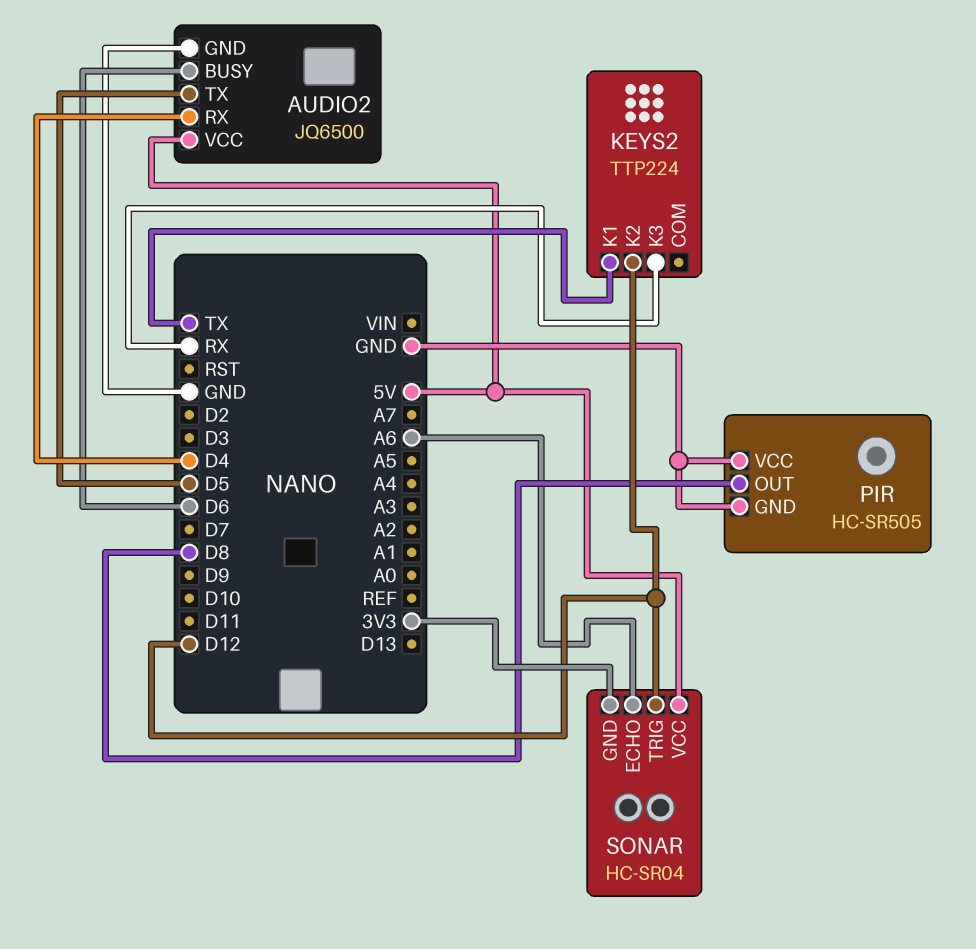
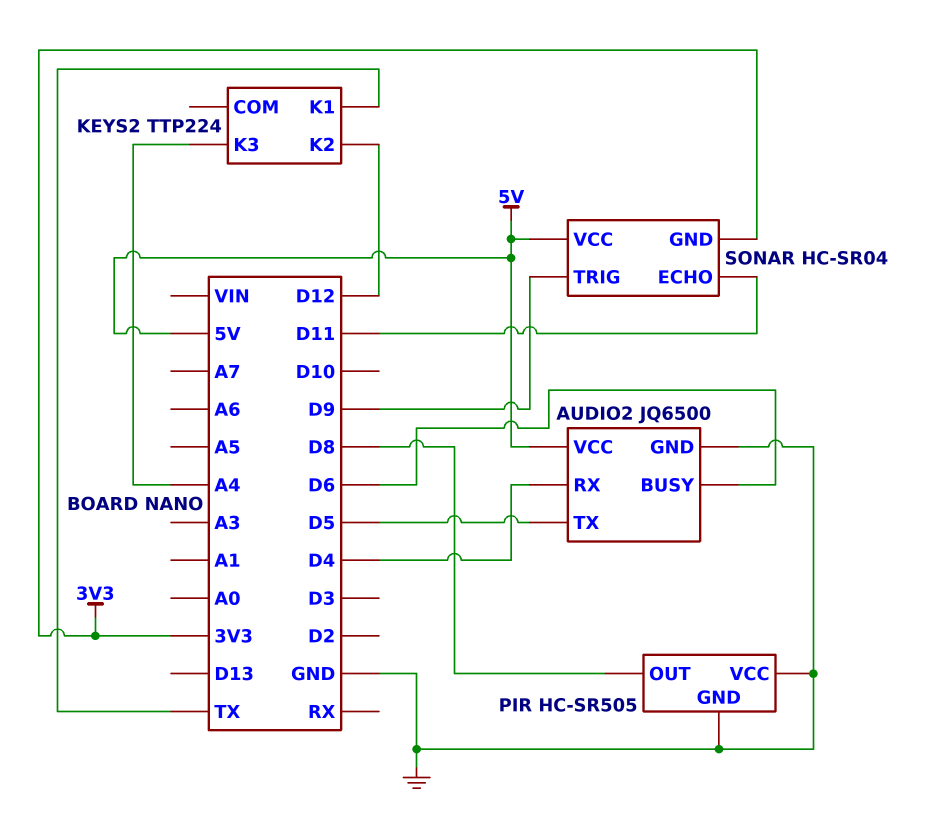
KEYS2 pin K3: RX -> A4
SONAR pin ECHO: A6 -> D11
SONAR pin TRIG: D12 -> D9

